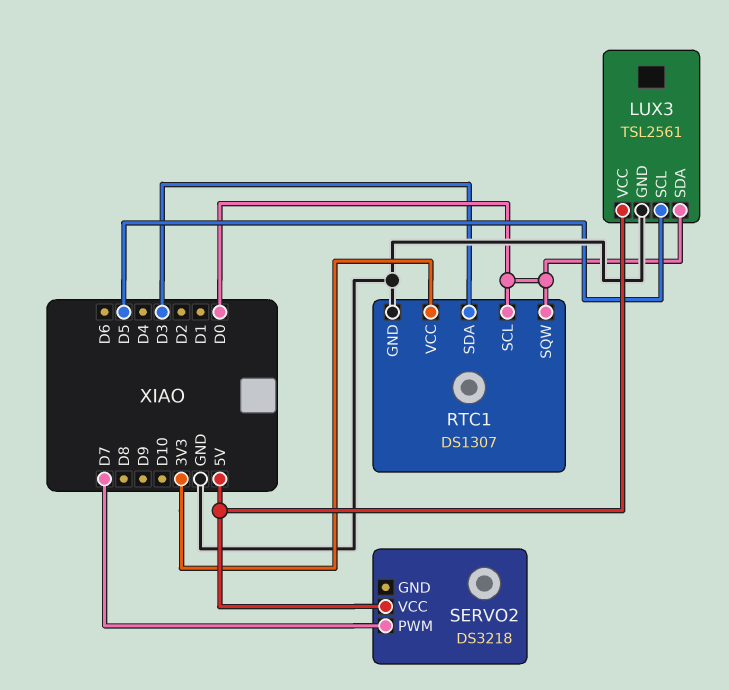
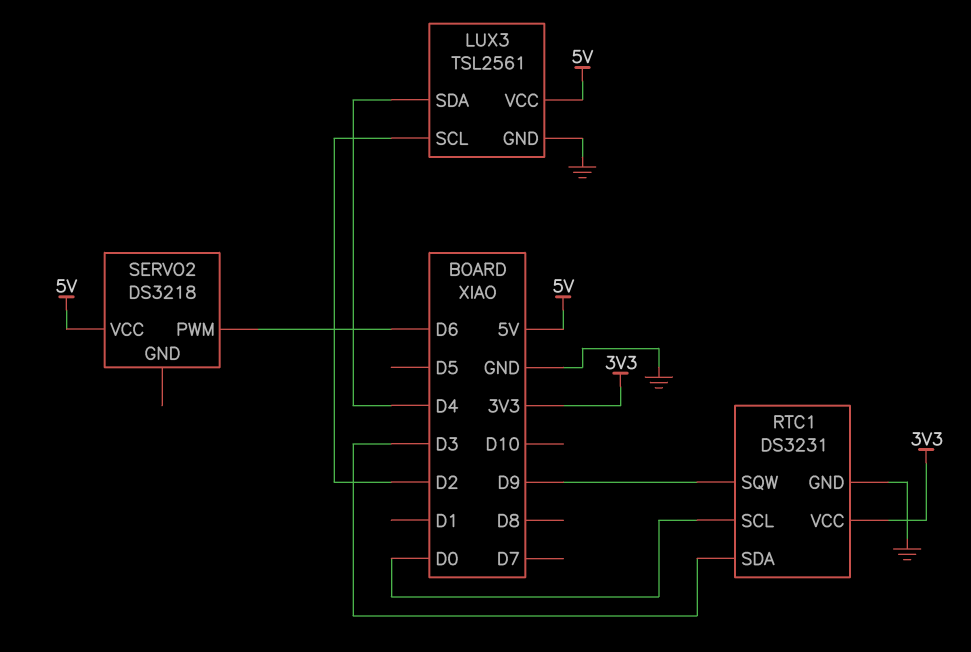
LUX3 pin SCL: D5 -> D2
LUX3 pin SDA: D0 -> D4
RTC1: DS1307 -> DS3231
RTC1 pin SQW: D0 -> D9
SERVO2 pin PWM: D7 -> D6

